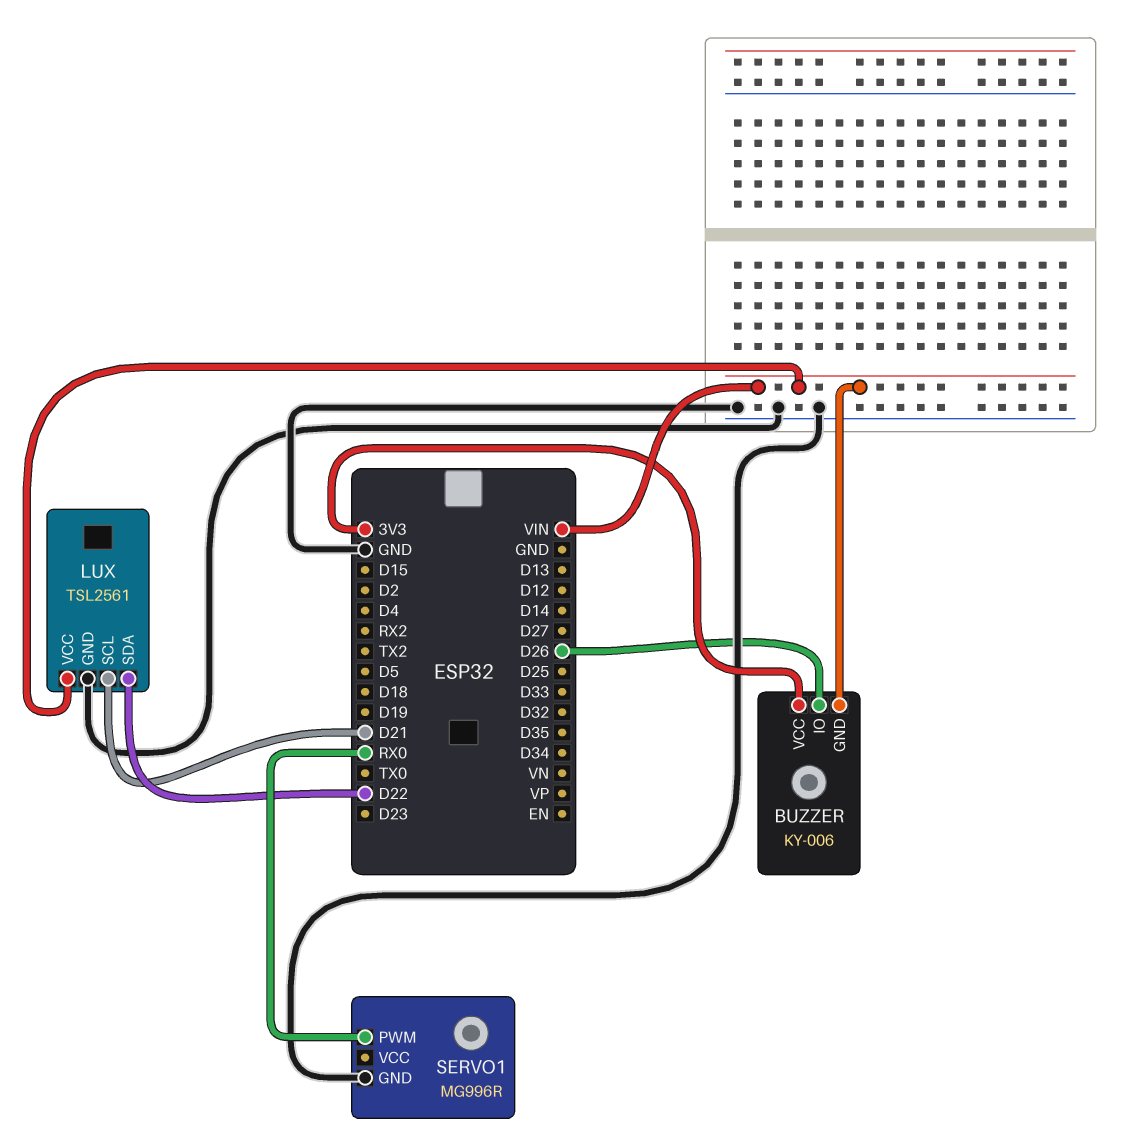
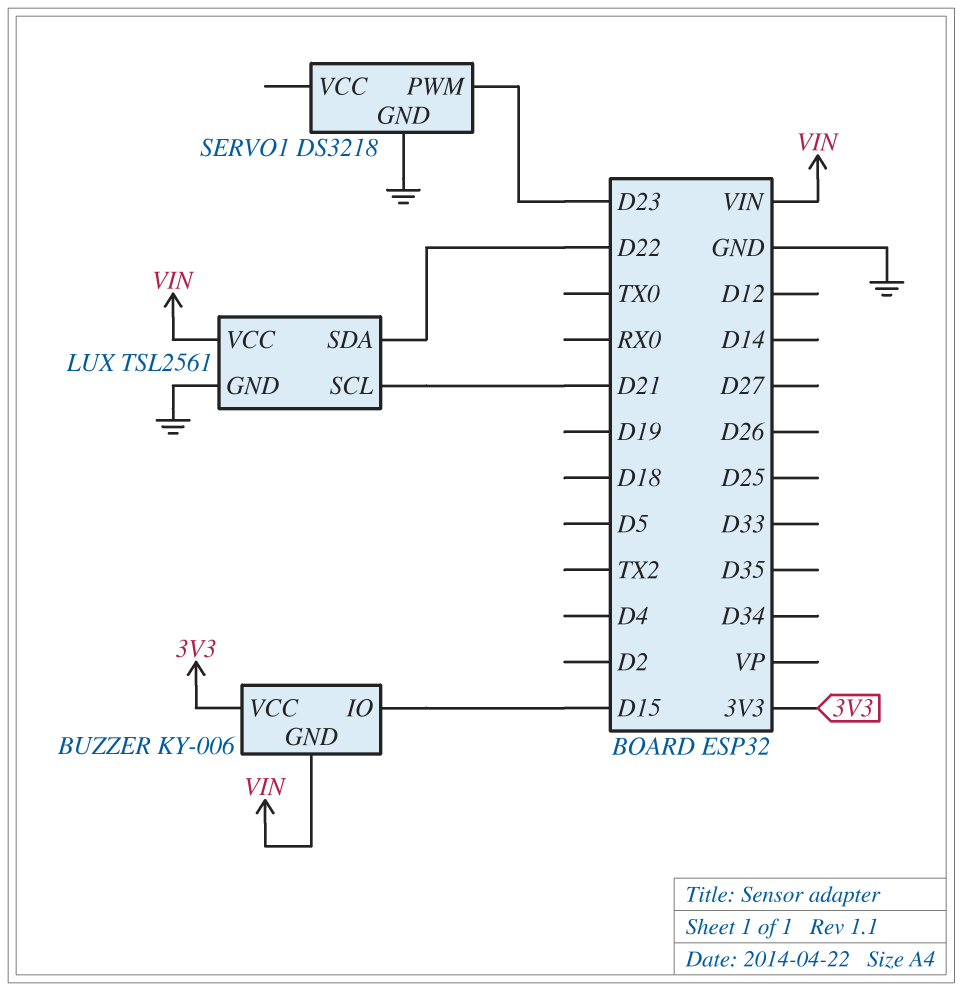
BUZZER pin IO: D26 -> D15
SERVO1: MG996R -> DS3218
SERVO1 pin PWM: RX0 -> D23

